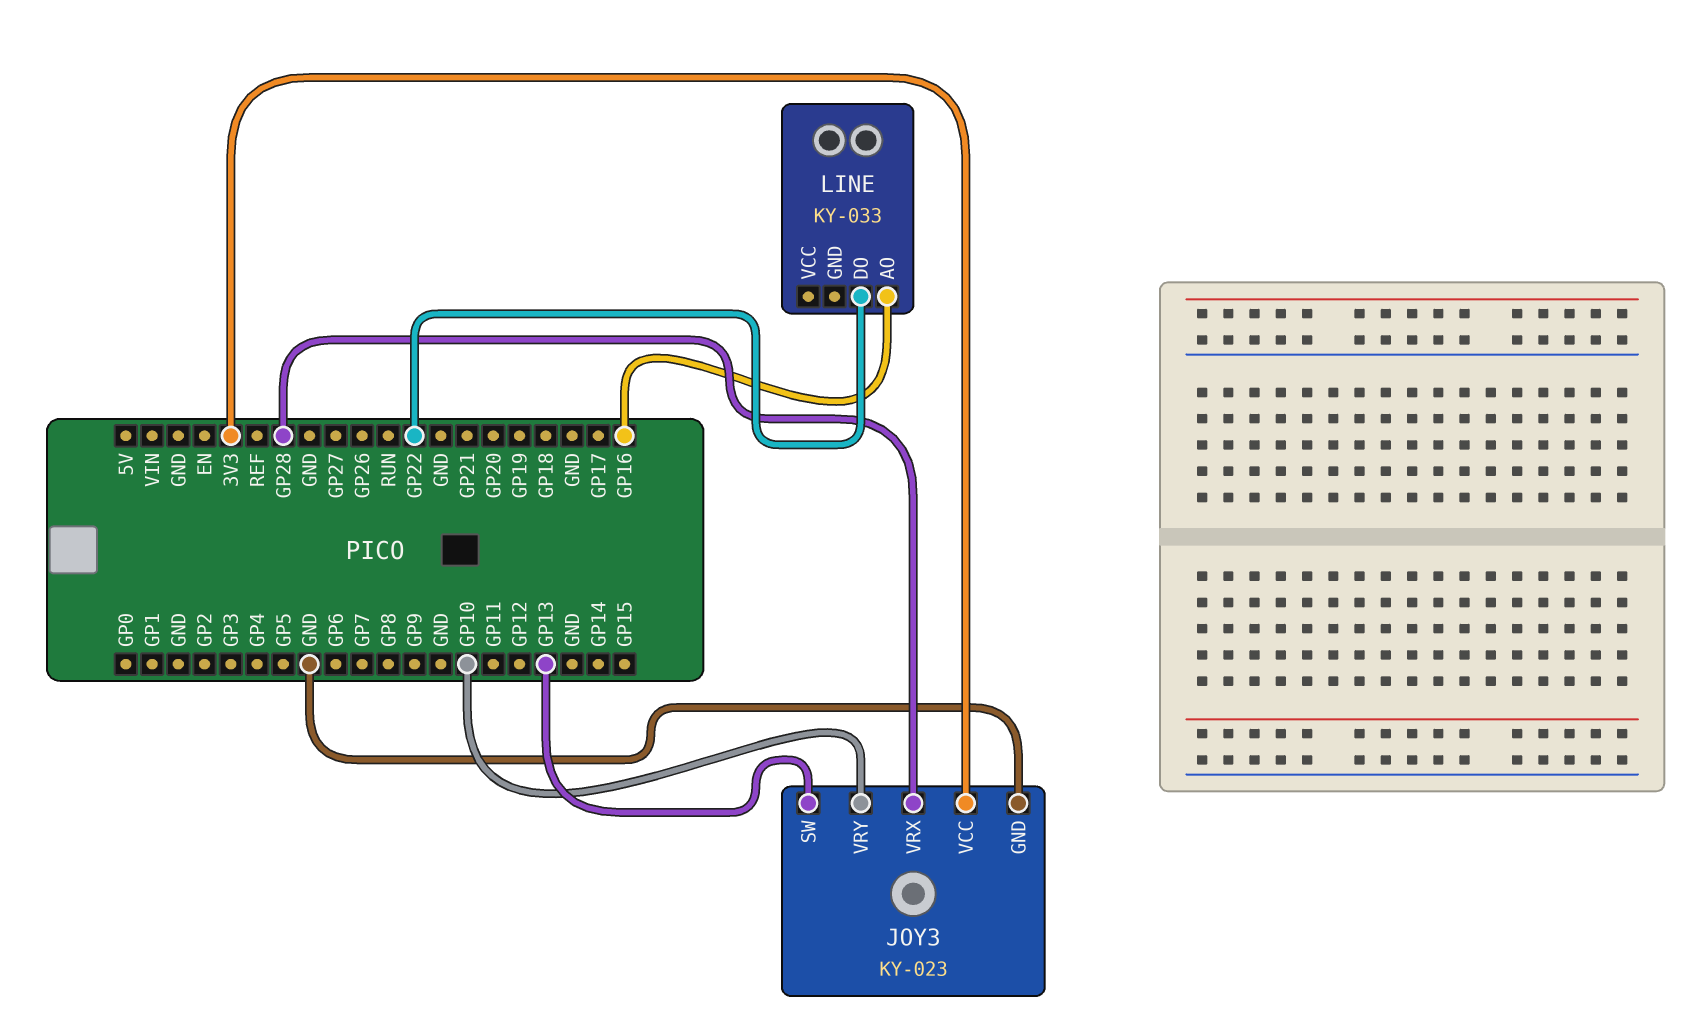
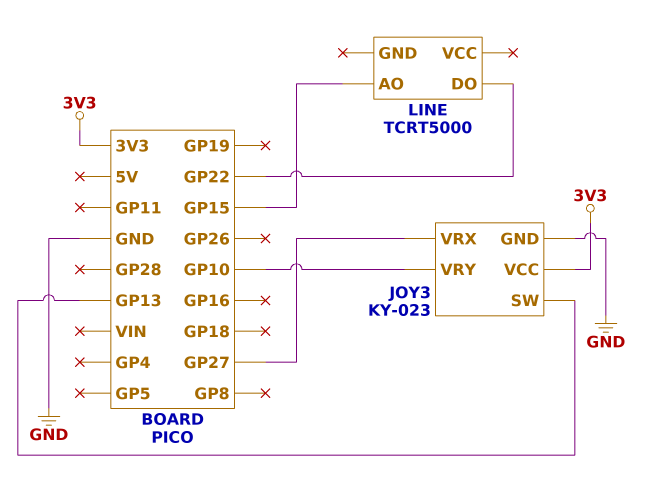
JOY3 pin VRX: GP28 -> GP27
LINE: KY-033 -> TCRT5000
LINE pin AO: GP16 -> GP15

